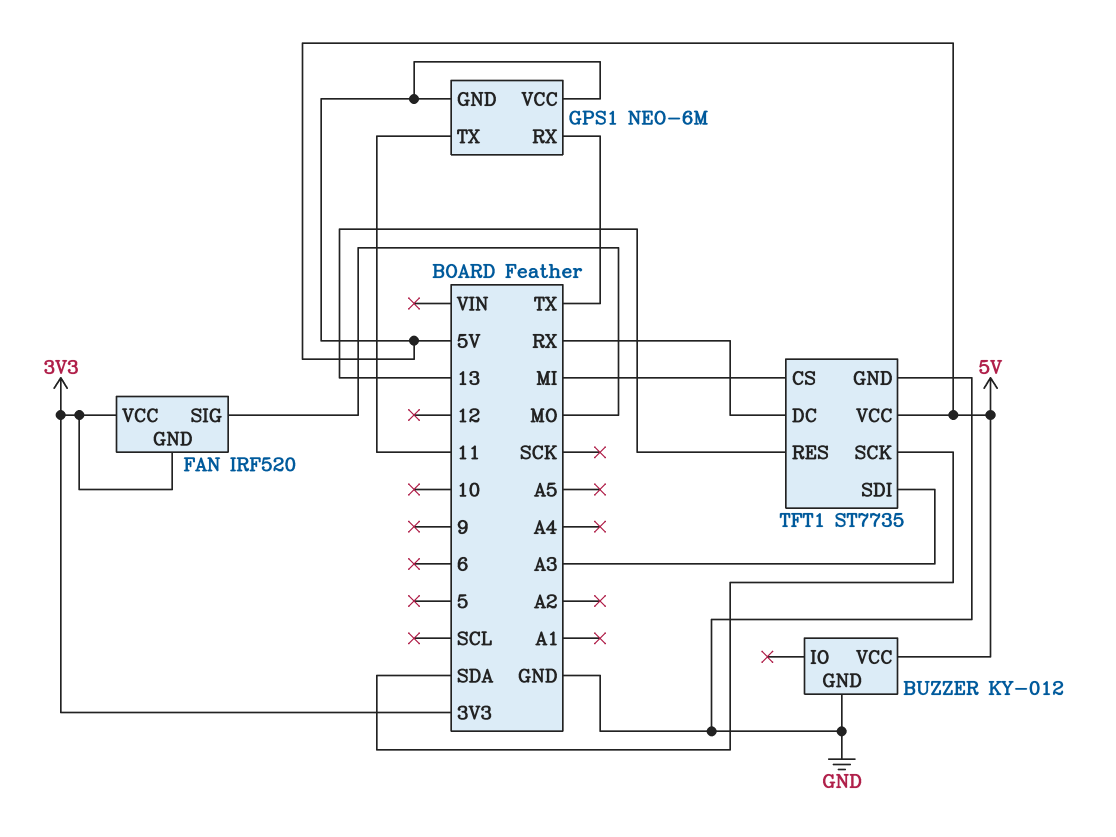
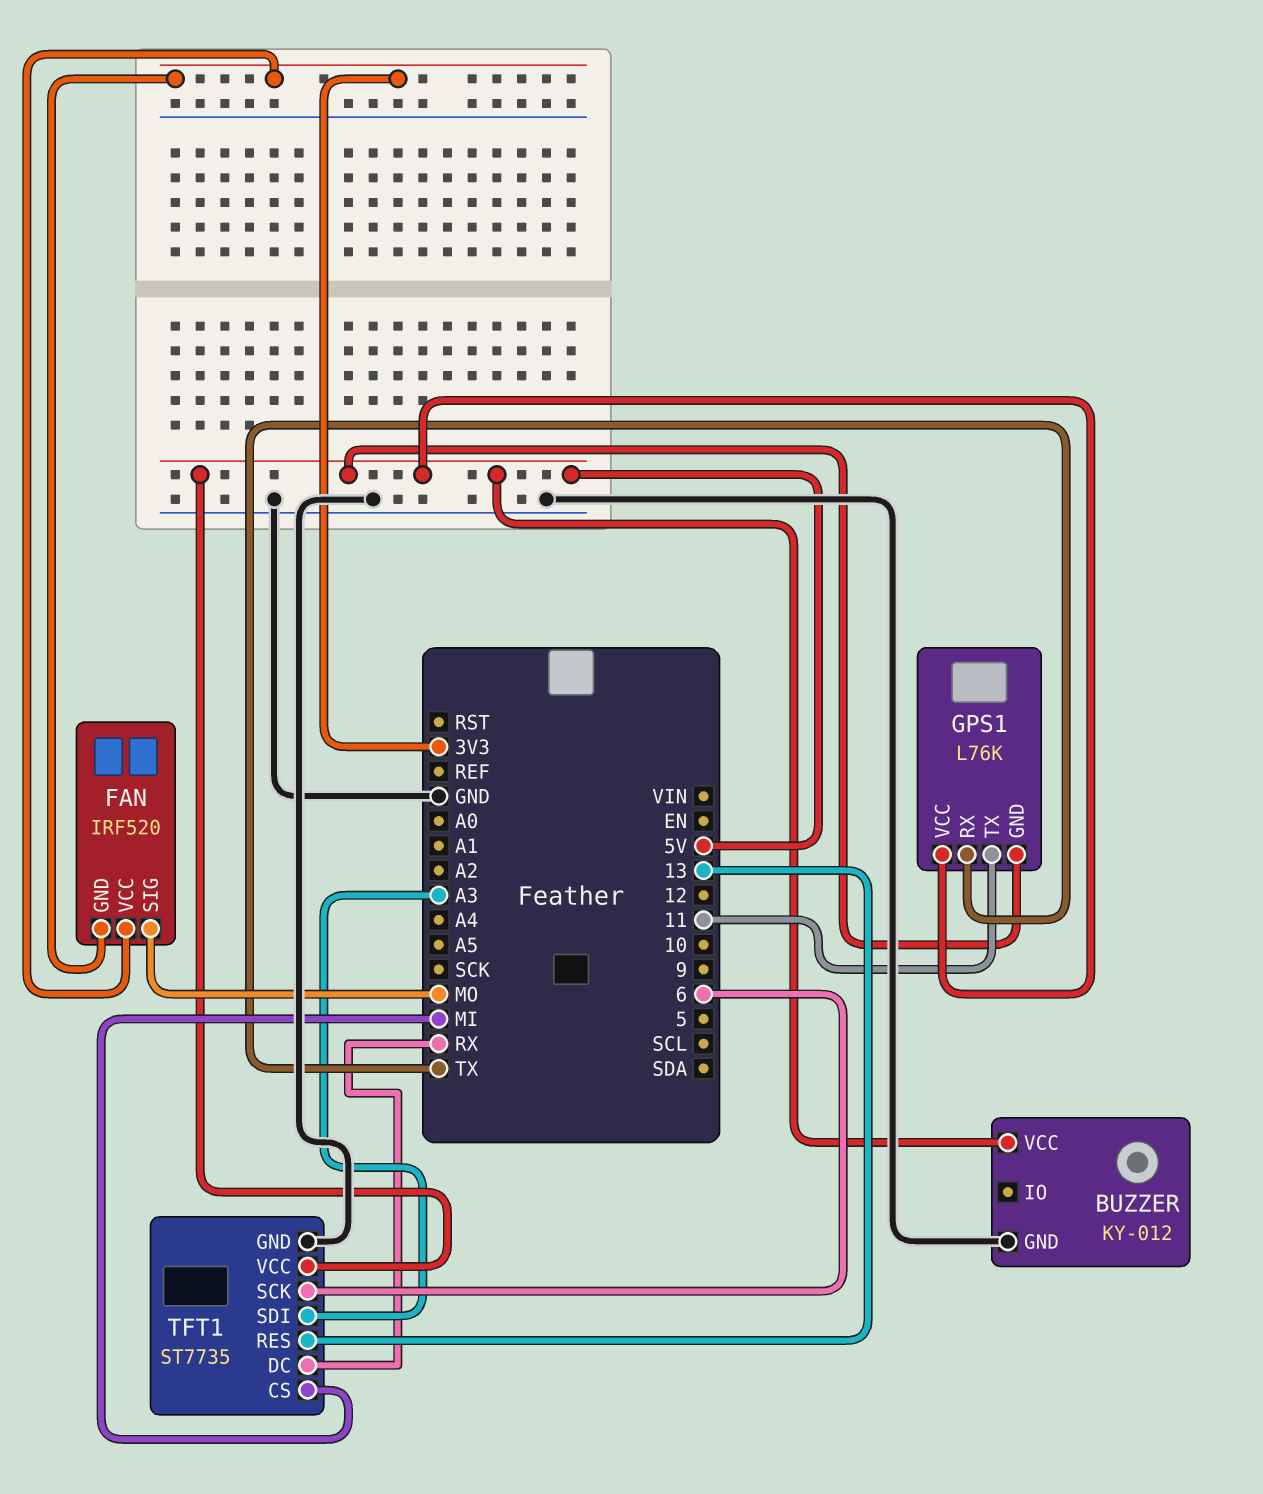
GPS1: NEO-6M -> L76K
TFT1 pin SCK: SDA -> 6

